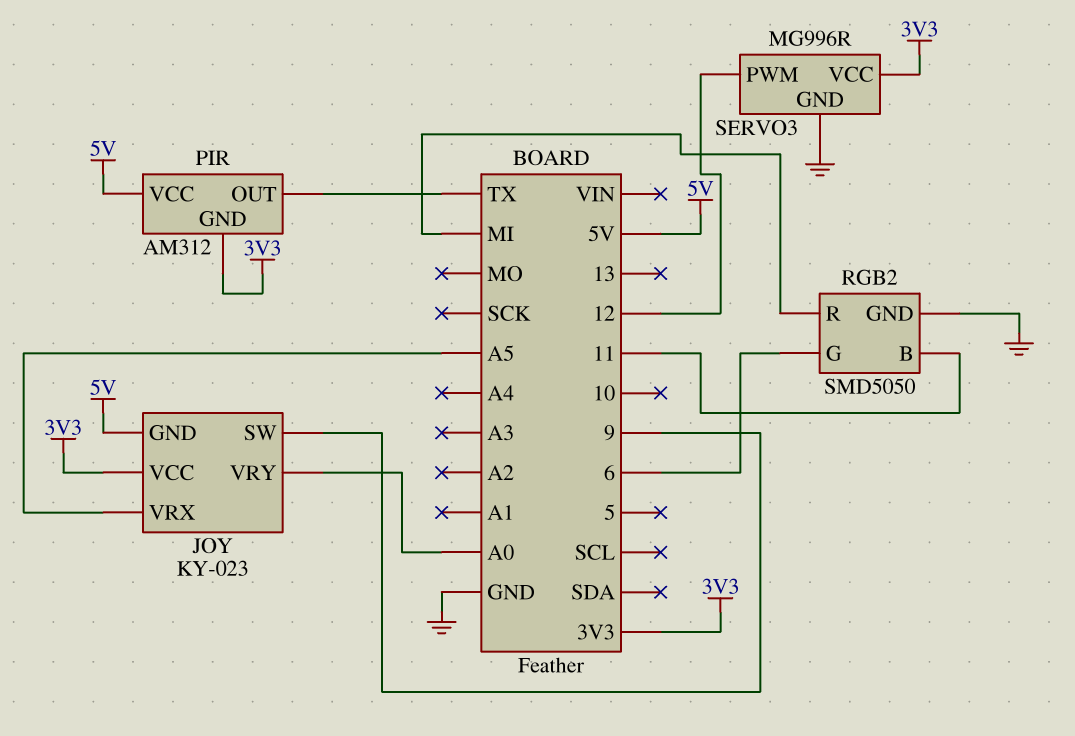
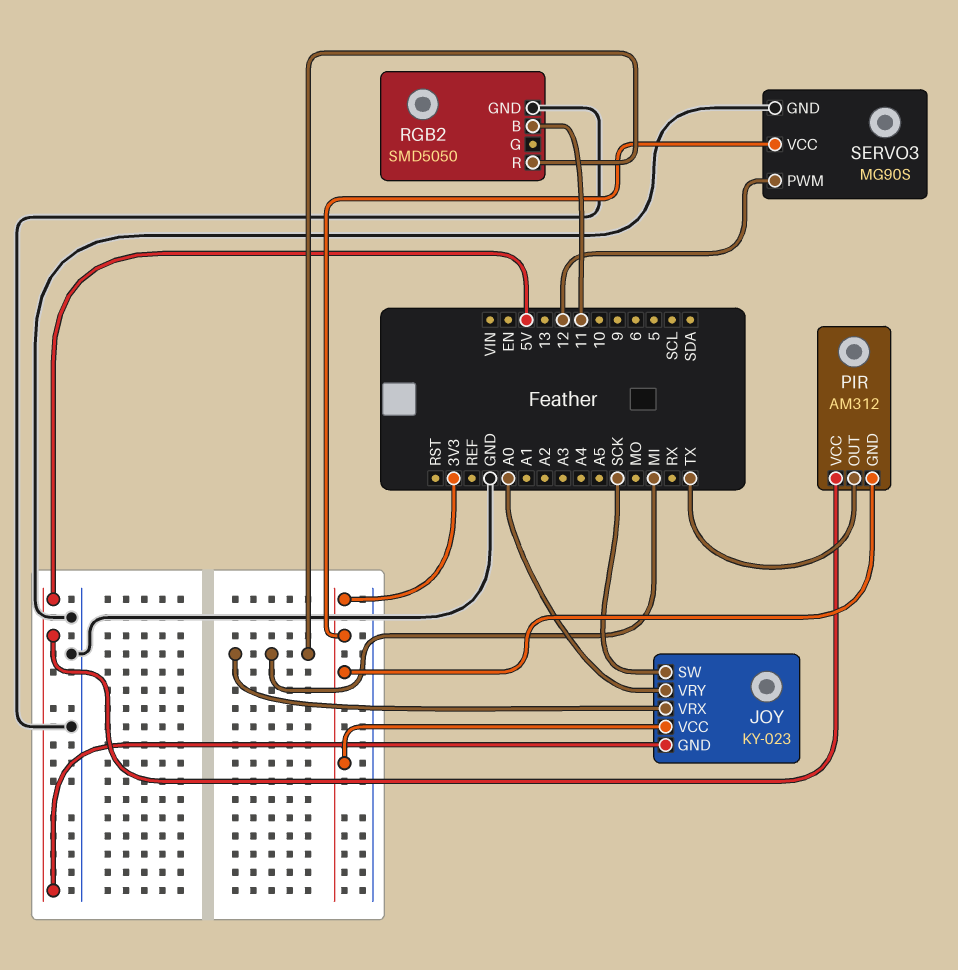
JOY pin SW: 9 -> SCK
JOY pin VRX: A5 -> MI
RGB2 pin G: 6 -> none
SERVO3: MG996R -> MG90S

